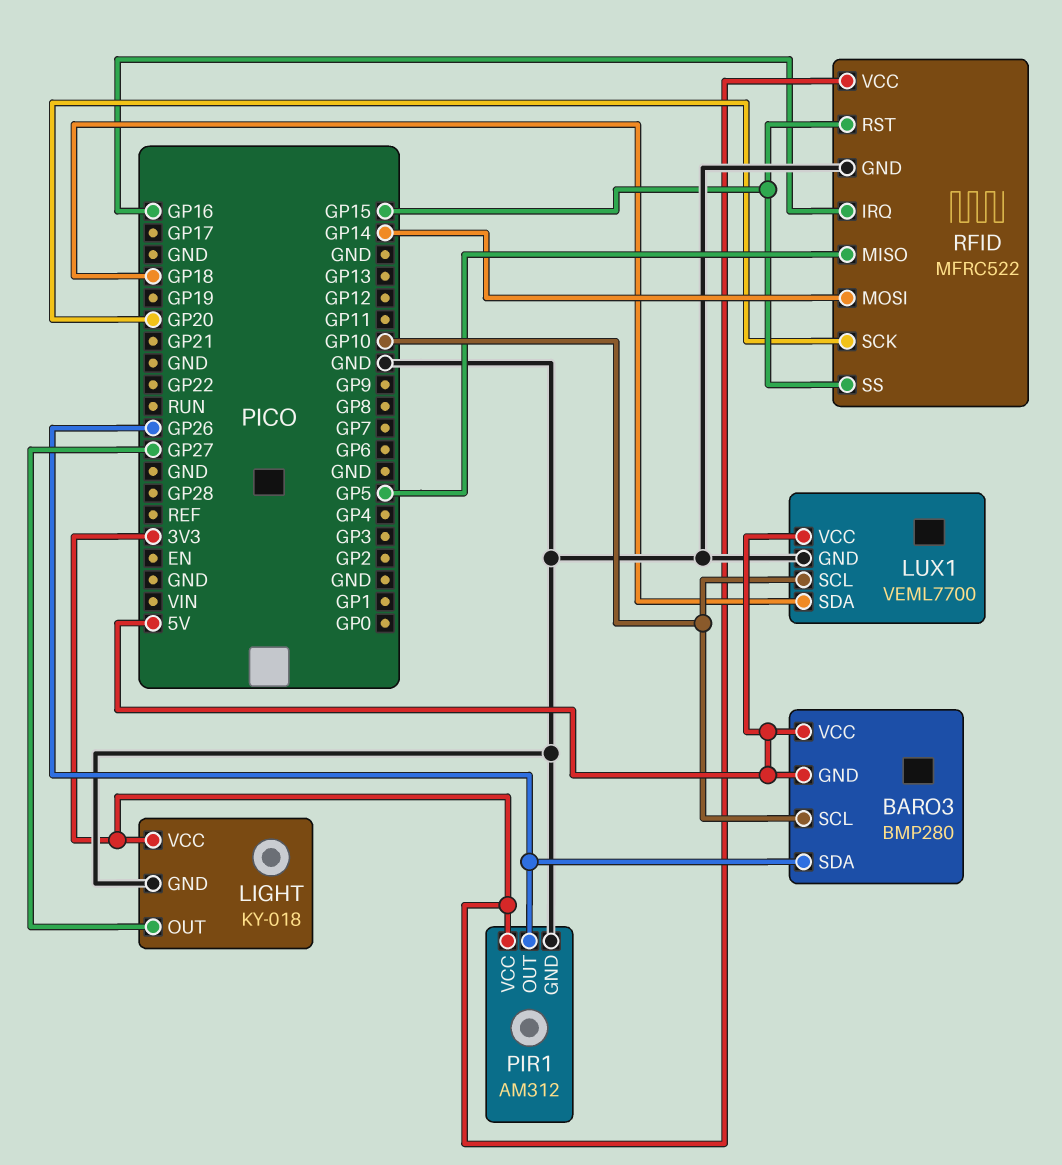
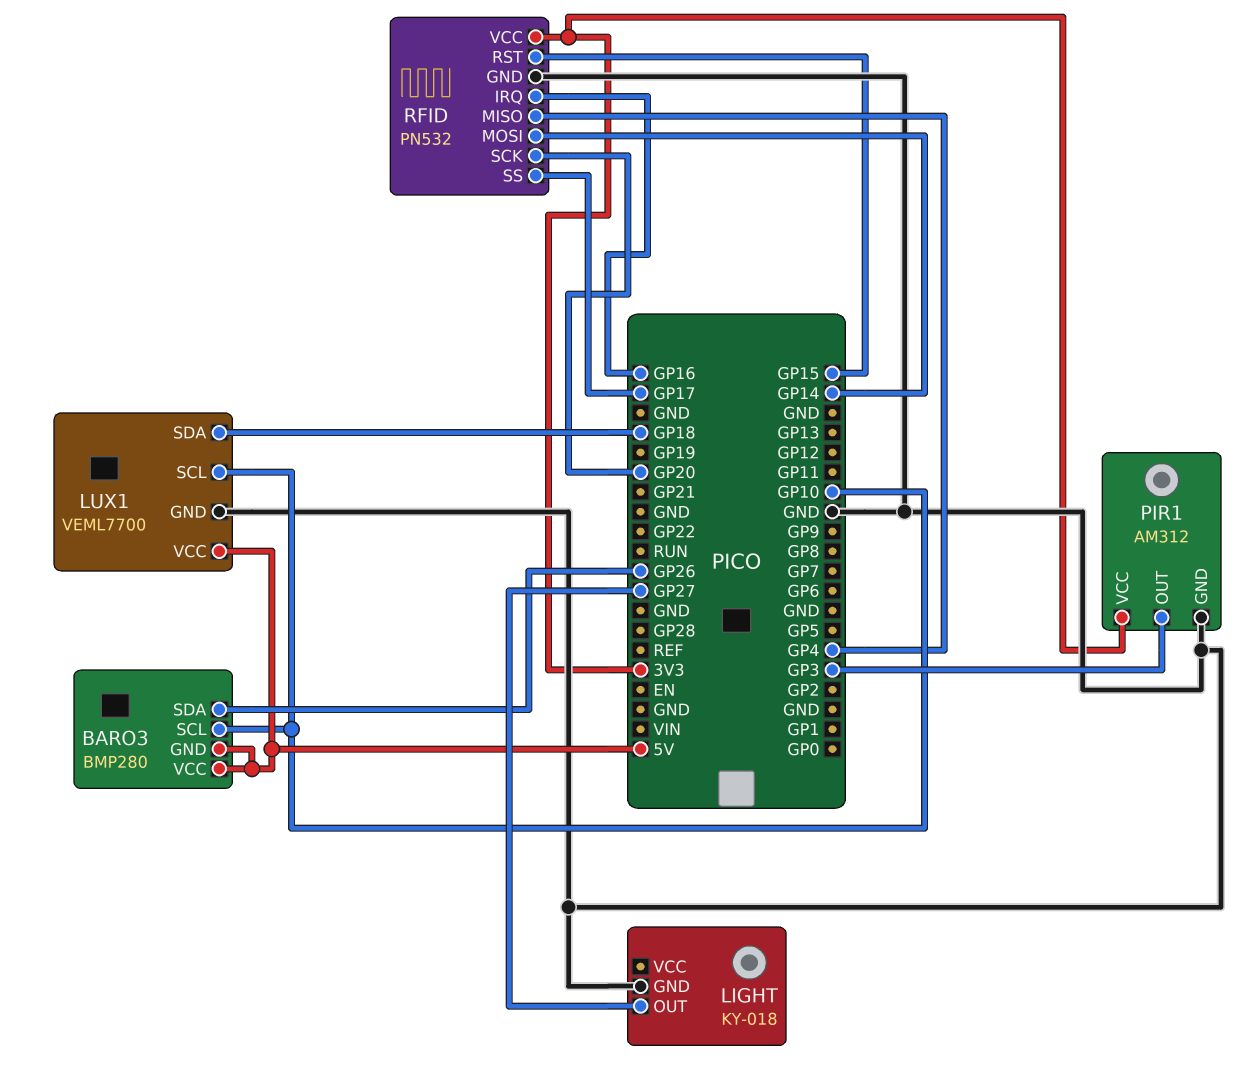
LIGHT pin VCC: 3V3 -> none
PIR1 pin OUT: GP26 -> GP3
RFID: MFRC522 -> PN532
RFID pin MISO: GP5 -> GP4
RFID pin SS: GP15 -> GP17

